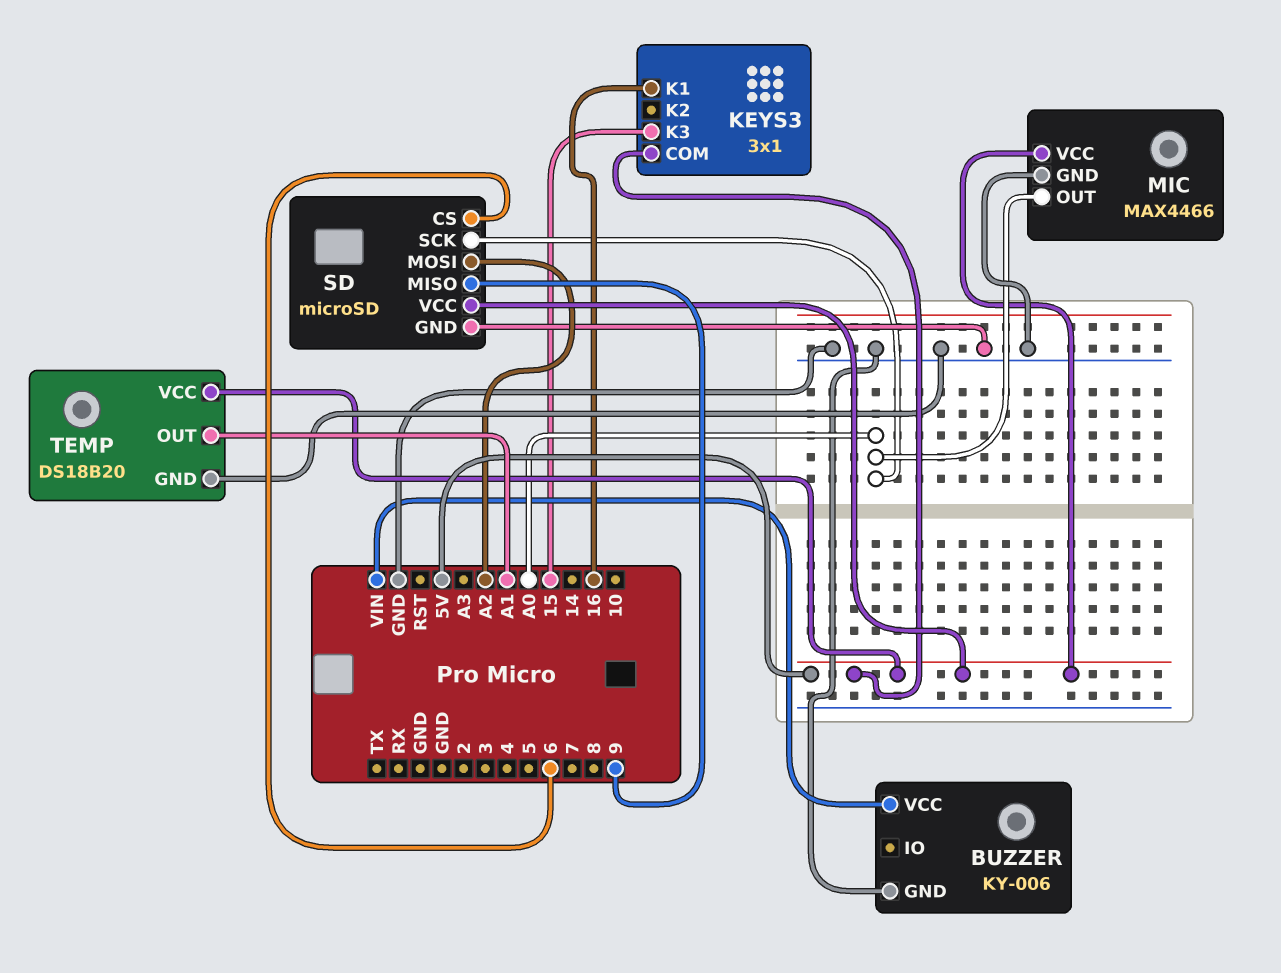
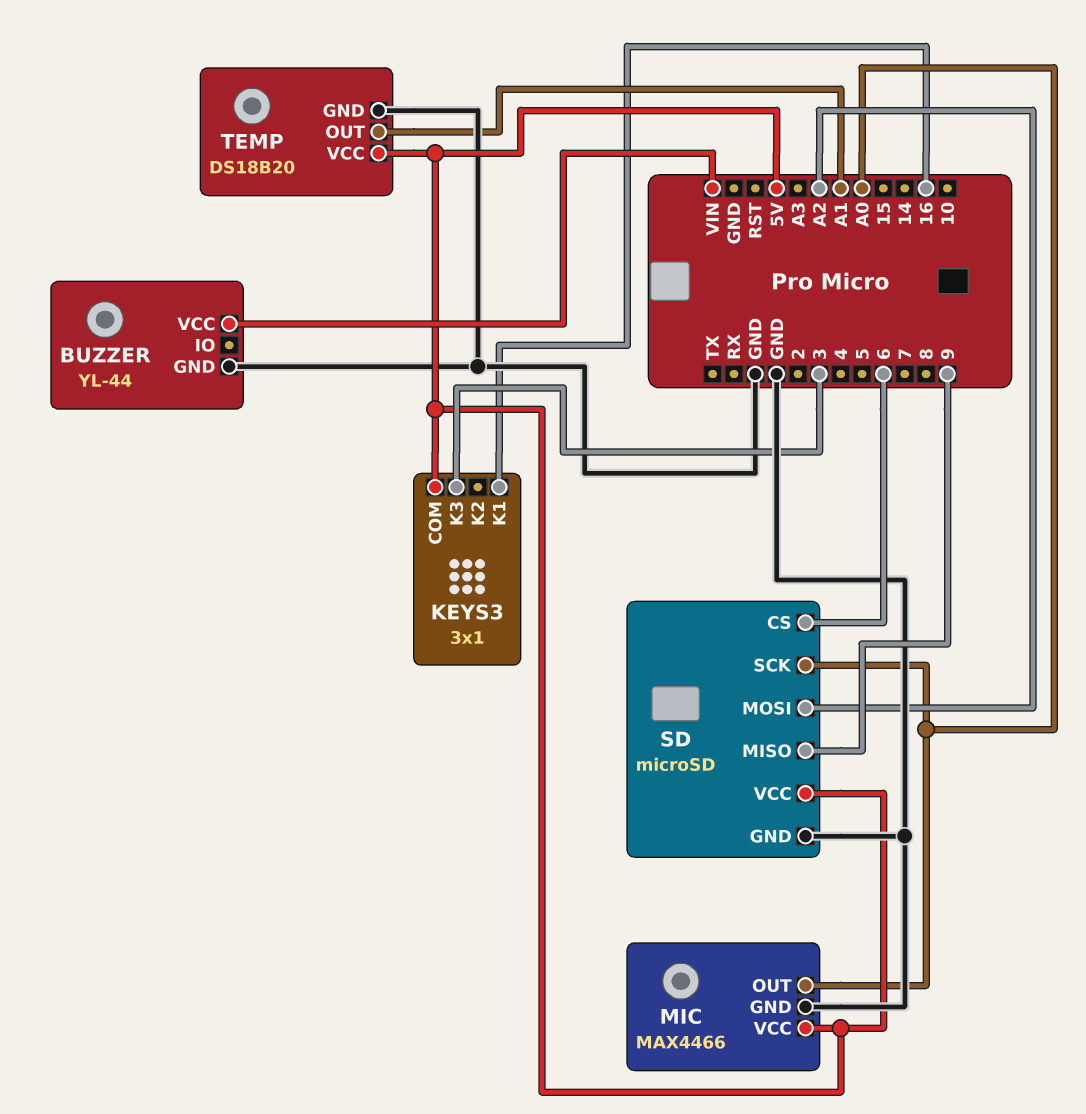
BUZZER: KY-006 -> YL-44
KEYS3 pin K3: 15 -> 3

